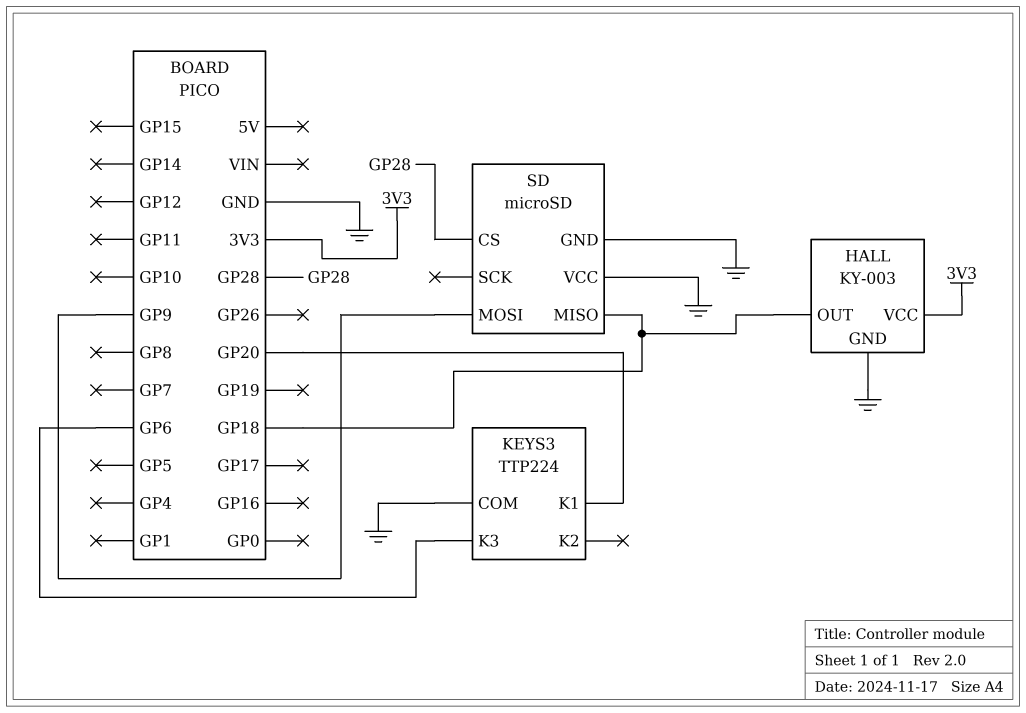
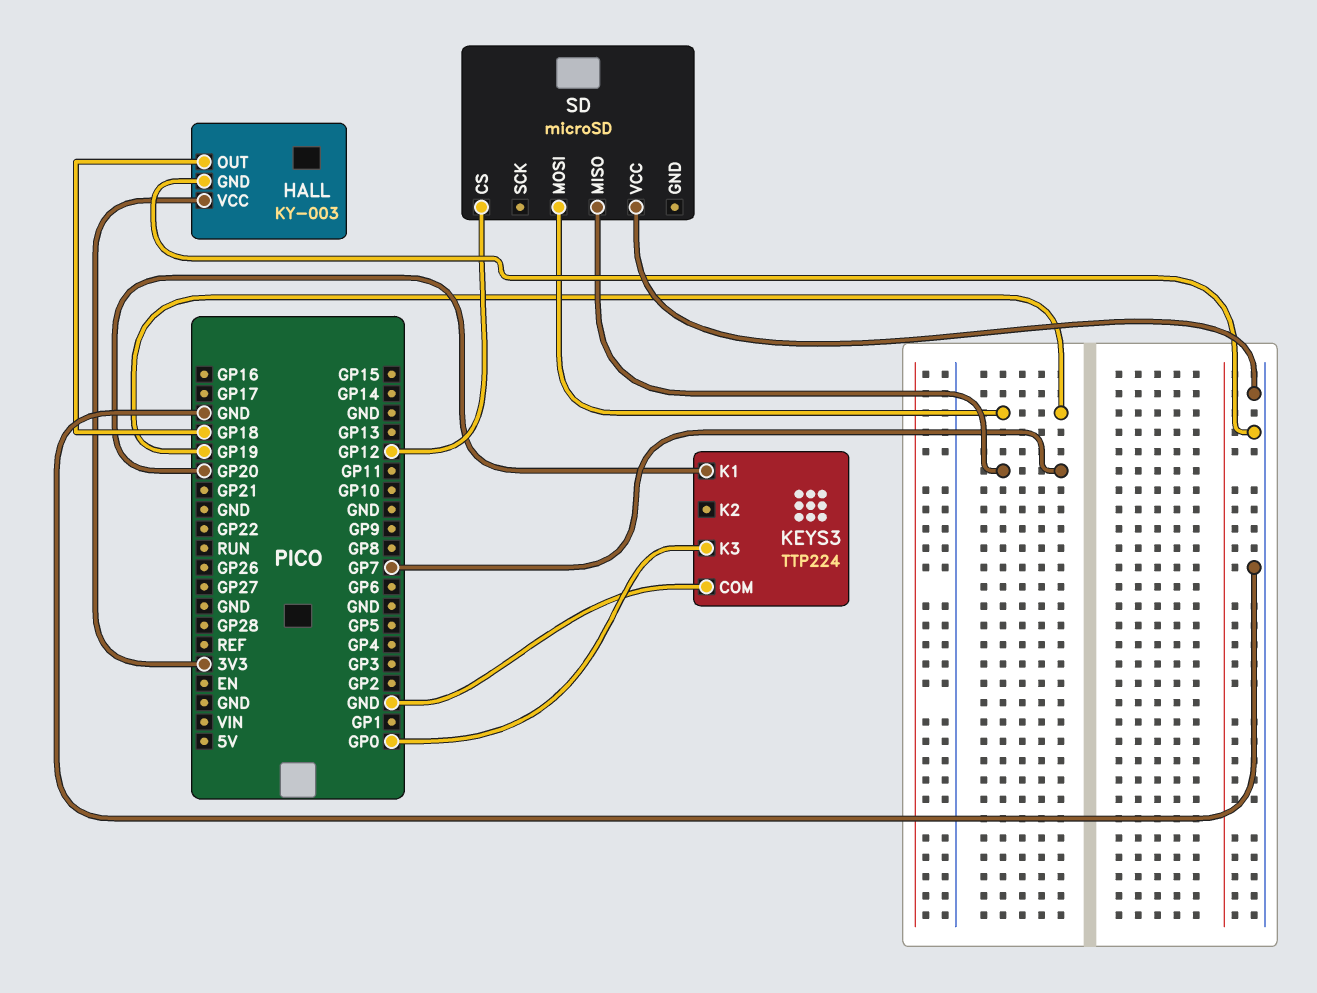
KEYS3 pin K3: GP6 -> GP0
SD pin CS: GP28 -> GP12
SD pin GND: GND -> none
SD pin MISO: GP18 -> GP7
SD pin MOSI: GP9 -> GP19

